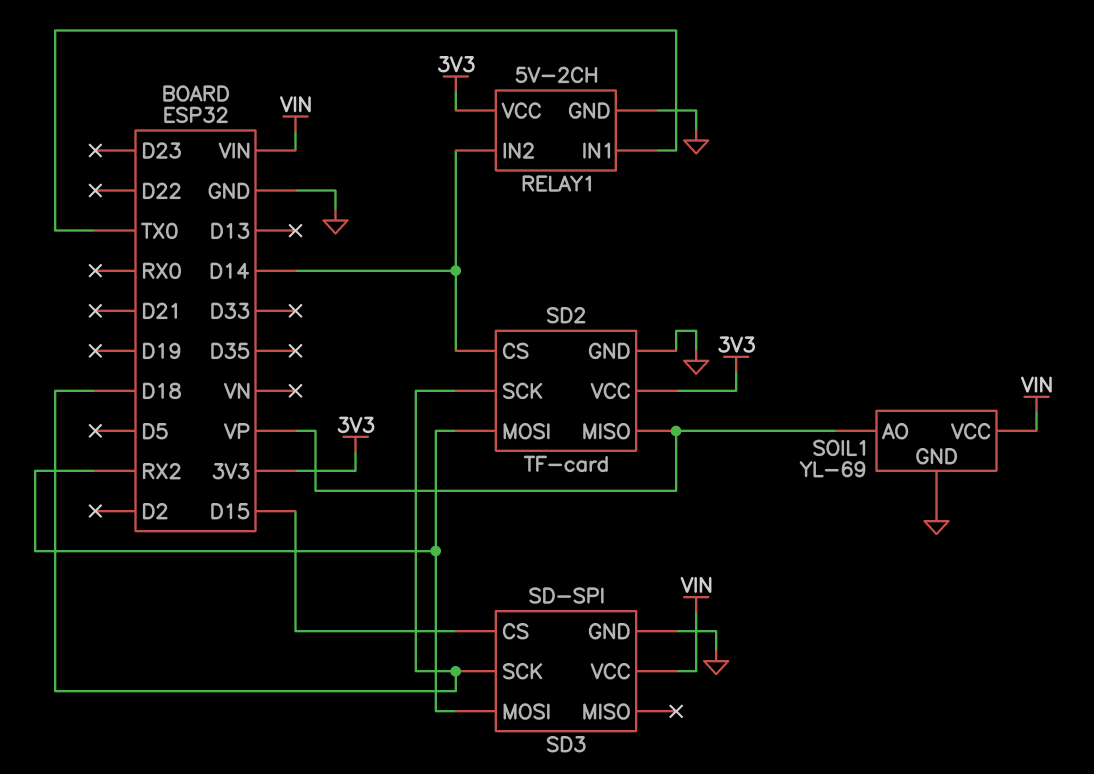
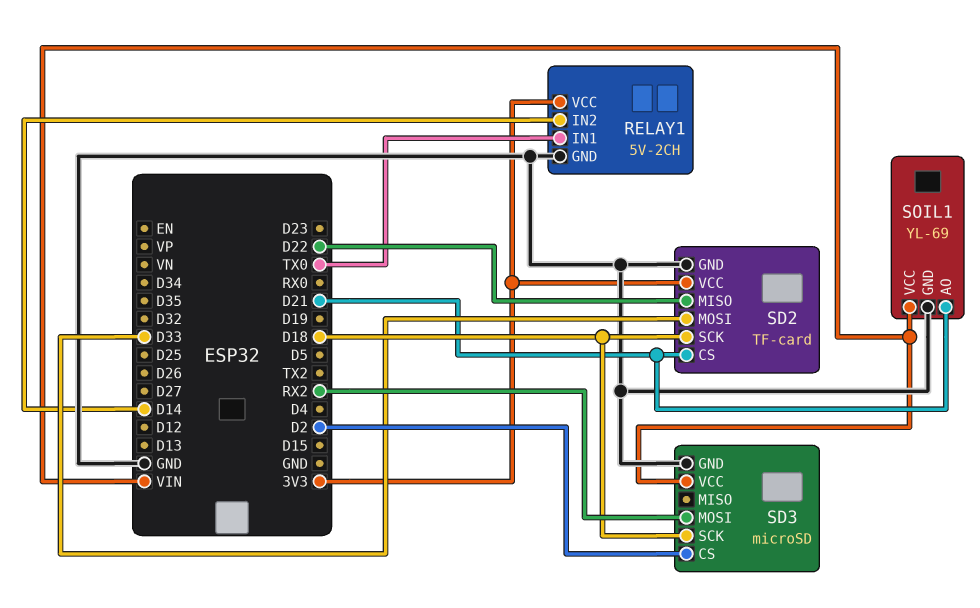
SD2 pin CS: D14 -> D21
SD2 pin MISO: VP -> D22
SD2 pin MOSI: RX2 -> D33
SD3: SD-SPI -> microSD
SD3 pin CS: D15 -> D2
SOIL1 pin AO: VP -> D21

